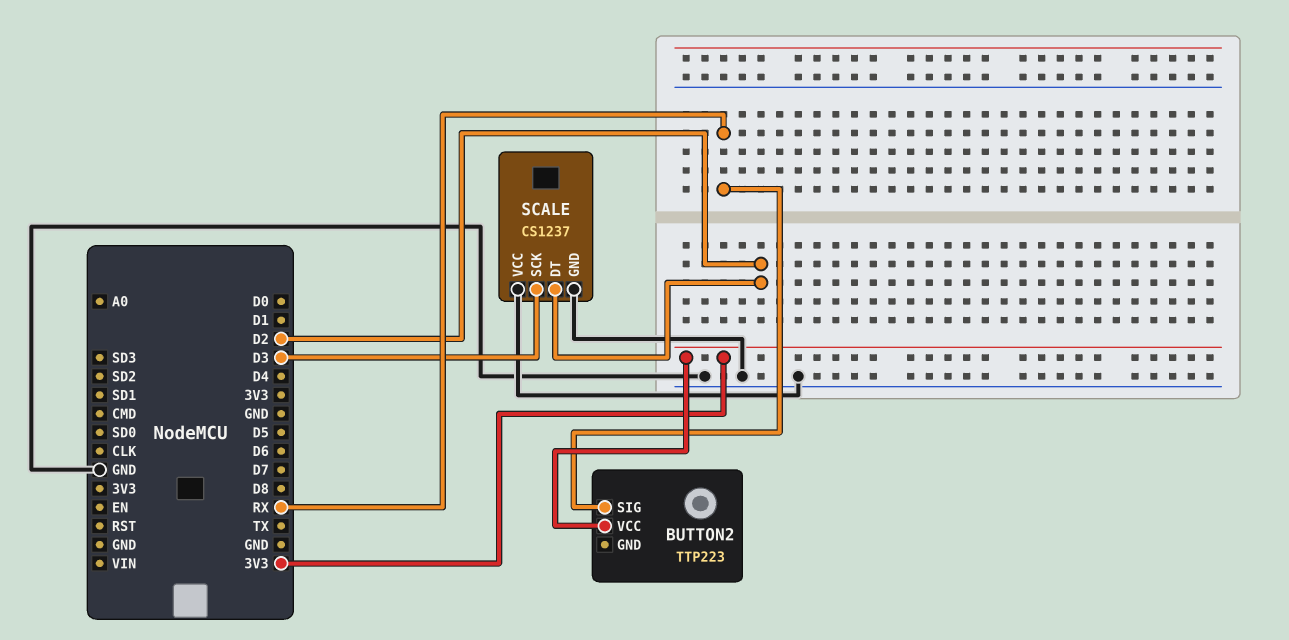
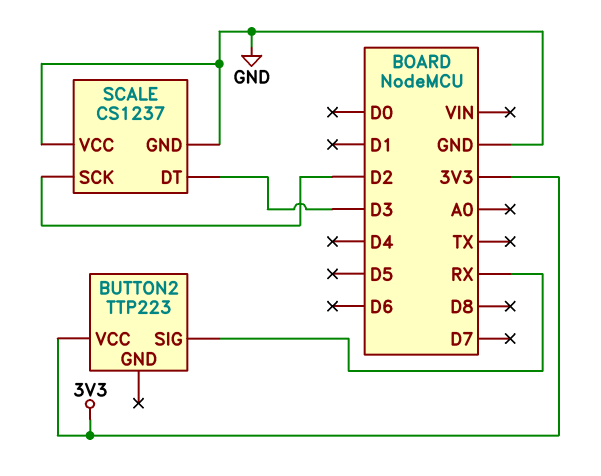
SCALE pin DT: D2 -> D3
SCALE pin SCK: D3 -> D2

